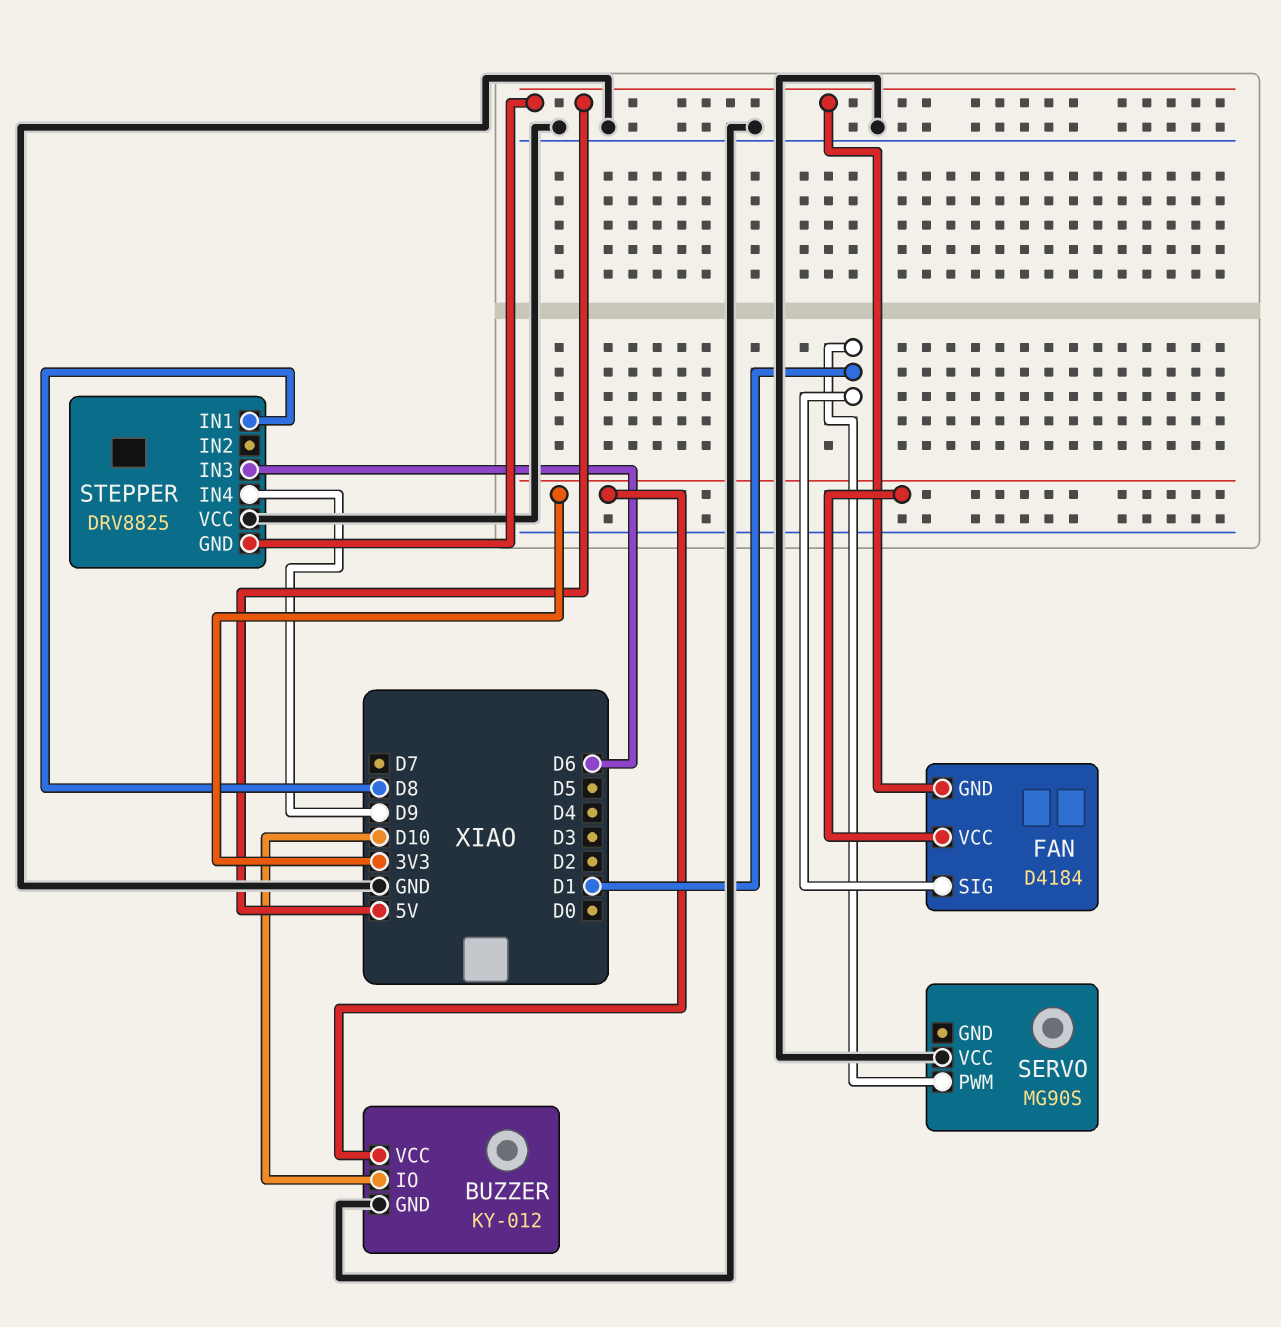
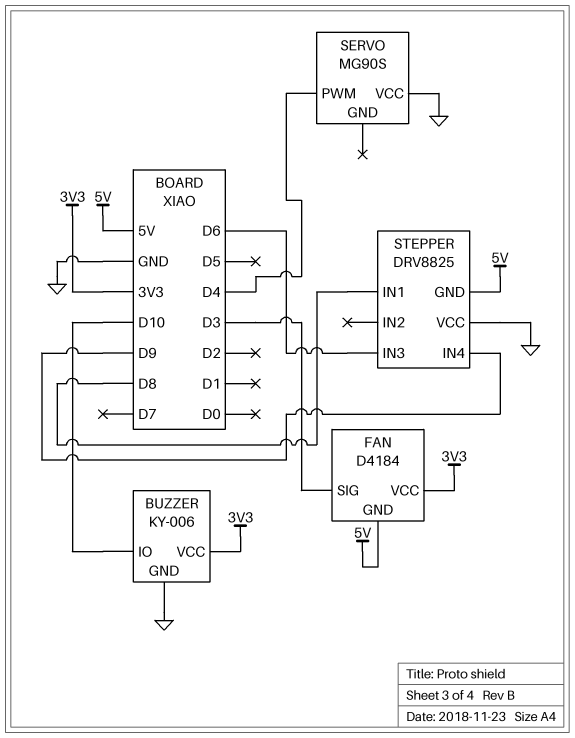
BUZZER: KY-012 -> KY-006
FAN pin SIG: D1 -> D3
SERVO pin PWM: D1 -> D4

